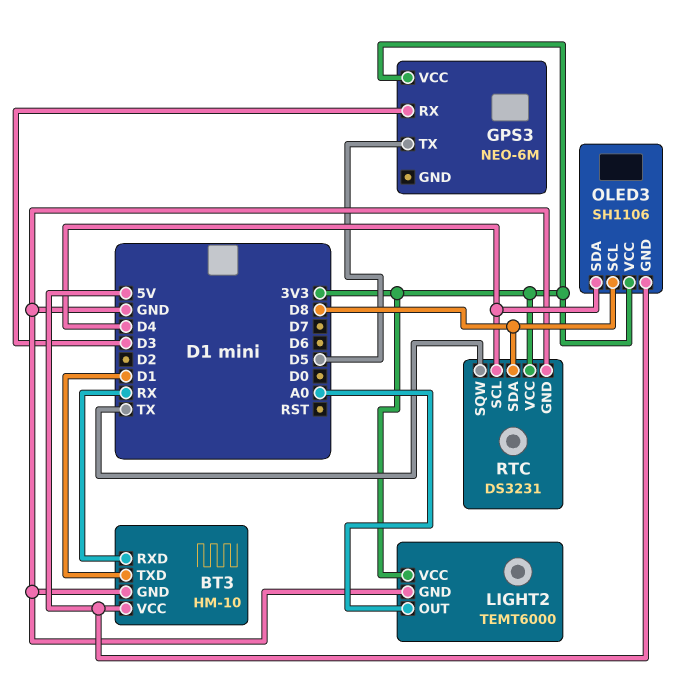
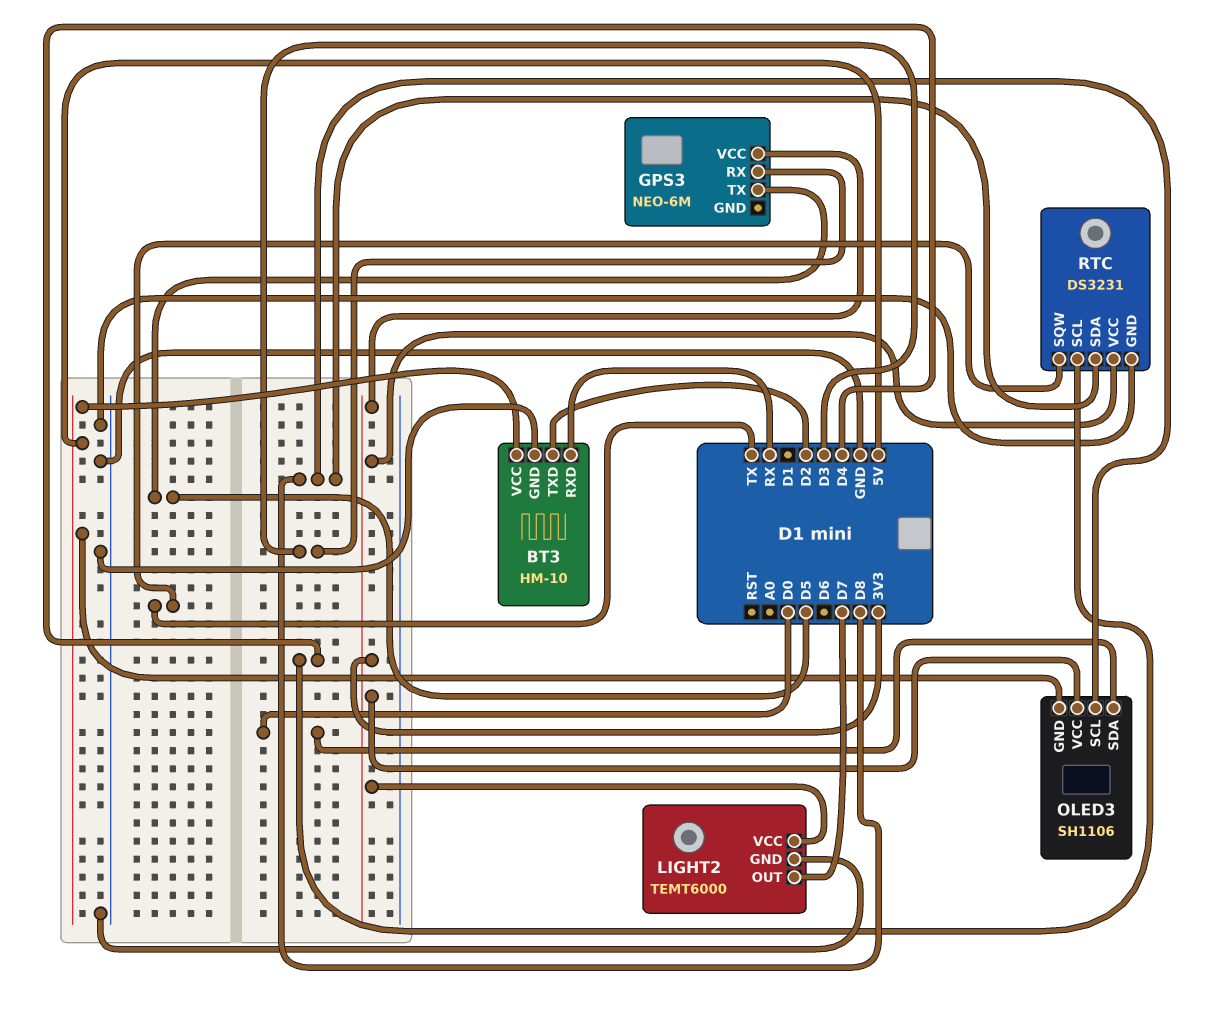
BT3 pin TXD: D1 -> D2
LIGHT2 pin OUT: A0 -> D7
OLED3 pin SDA: D4 -> D0

